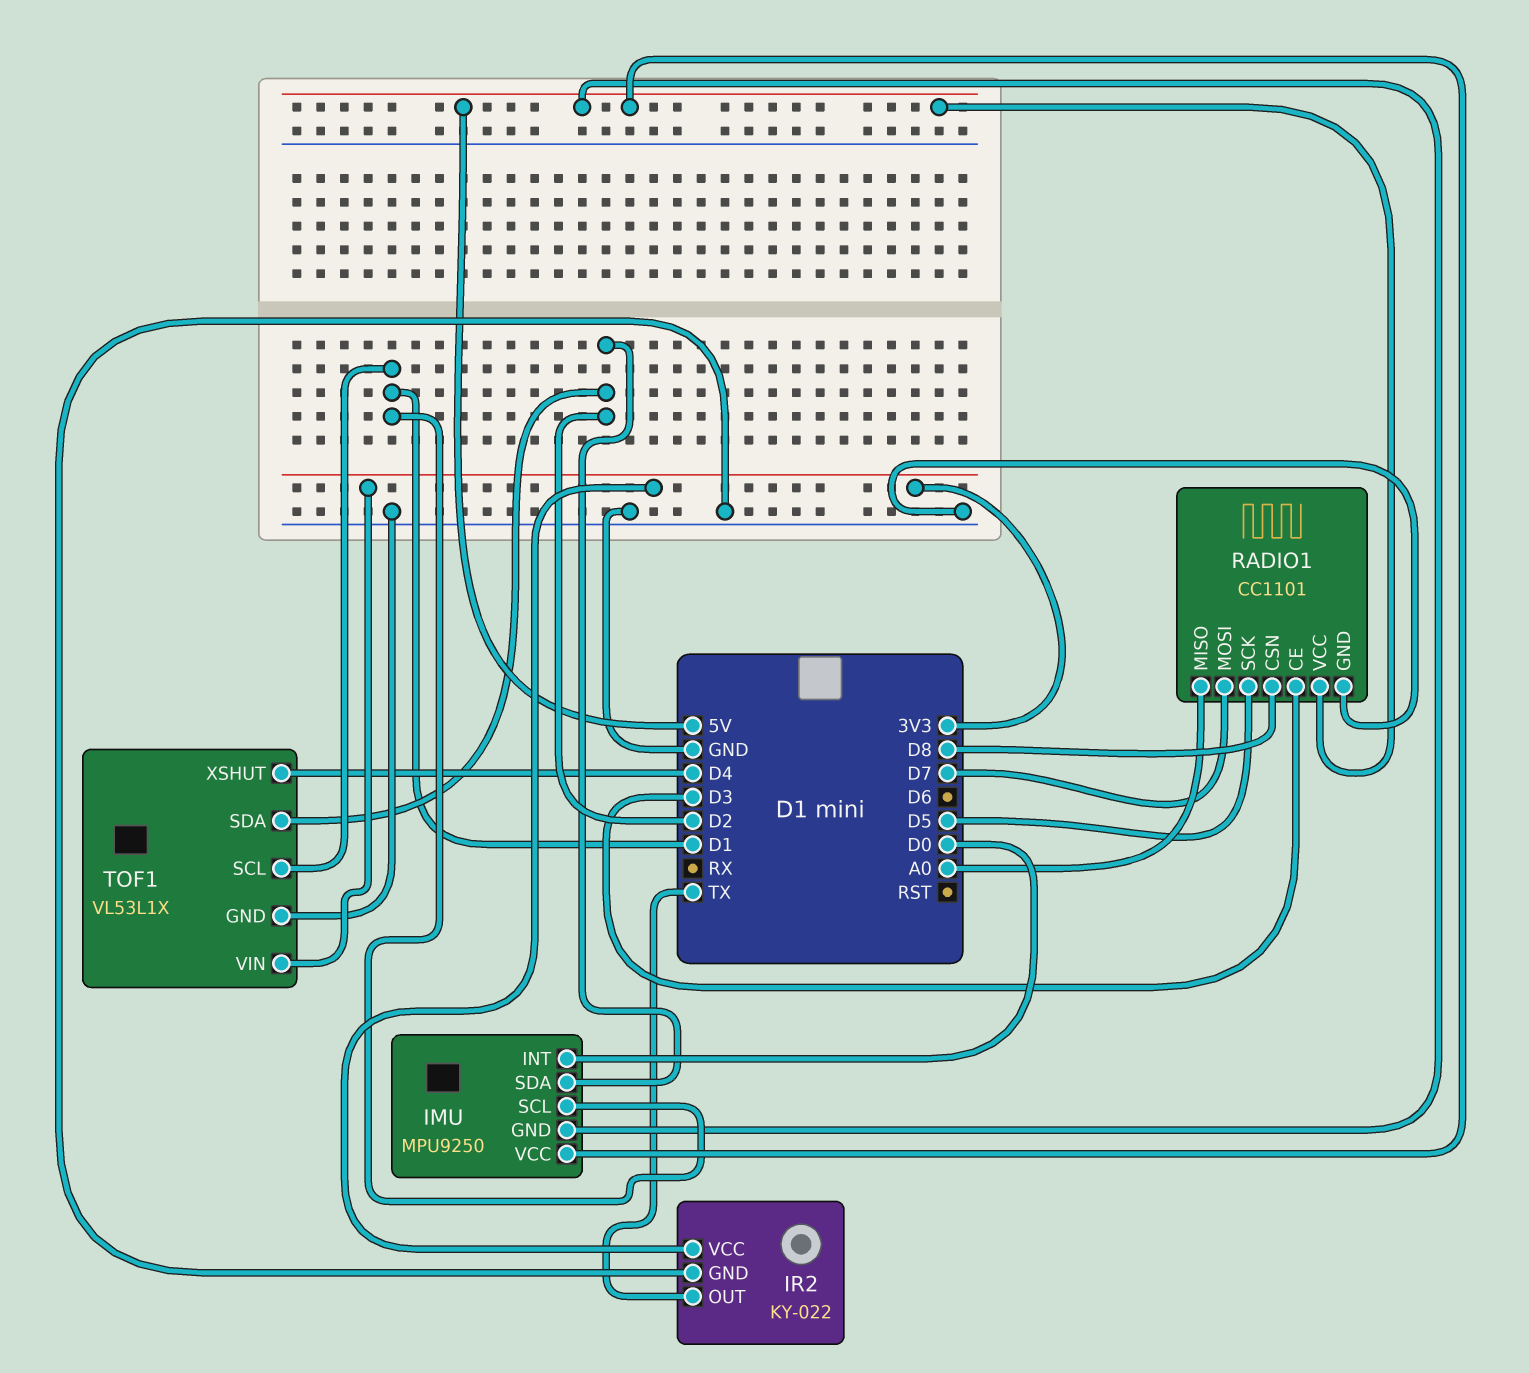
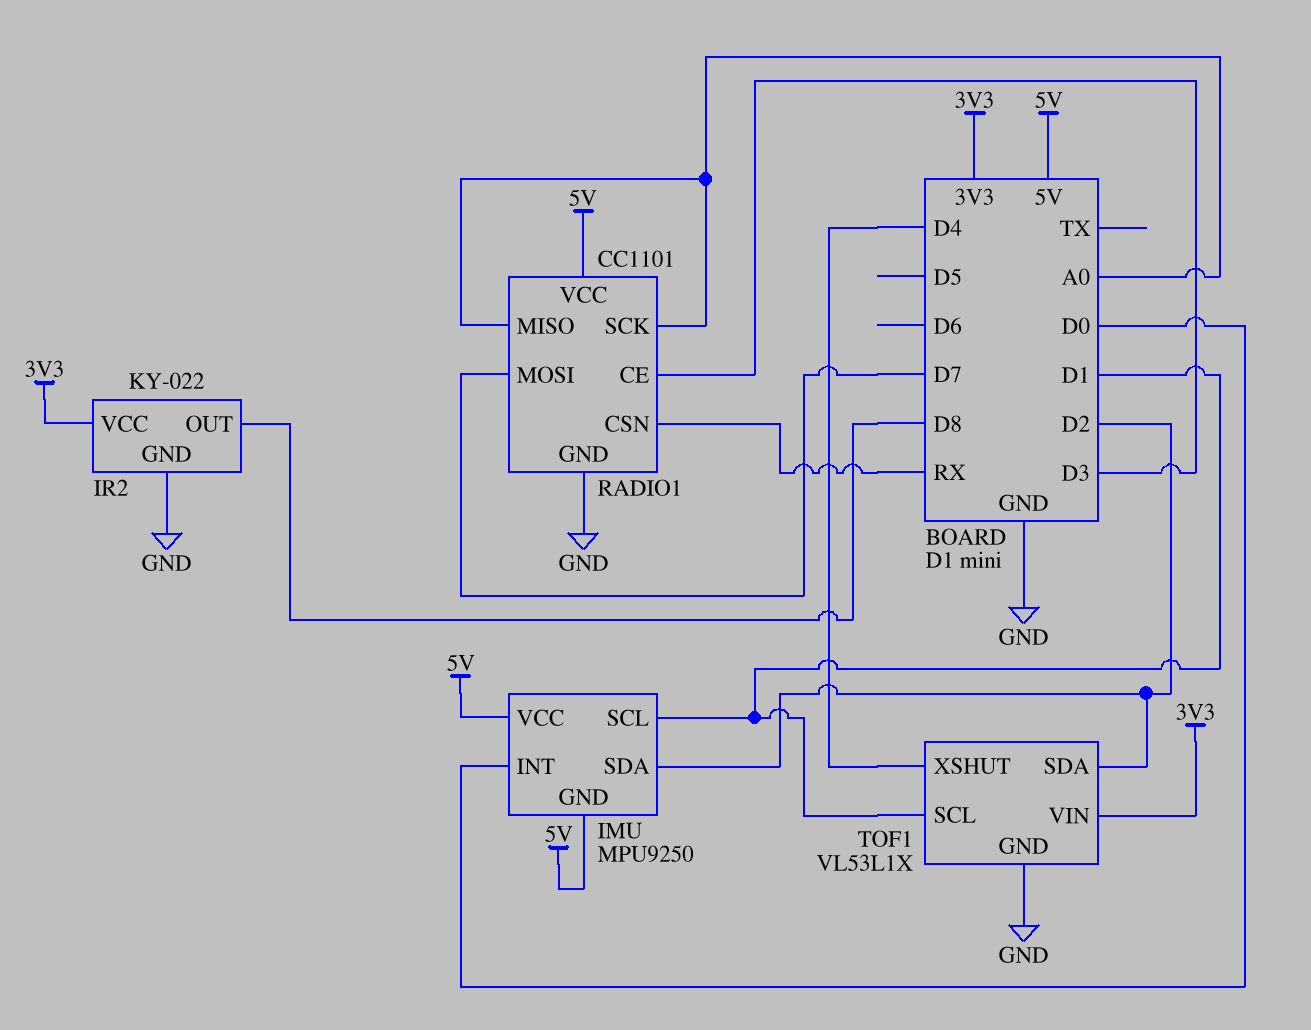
IR2 pin OUT: TX -> D8
RADIO1 pin CSN: D8 -> RX
RADIO1 pin SCK: D5 -> A0

